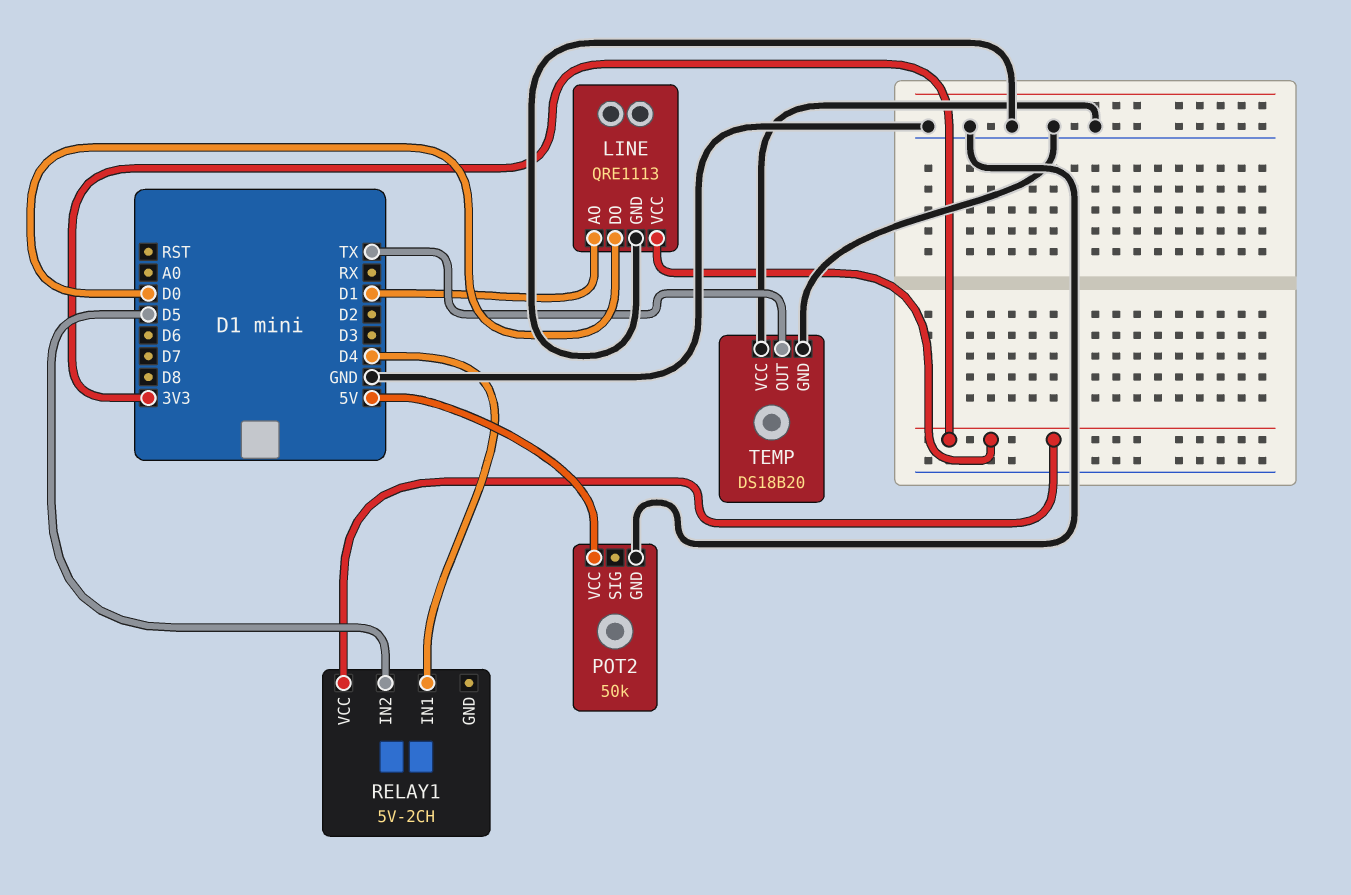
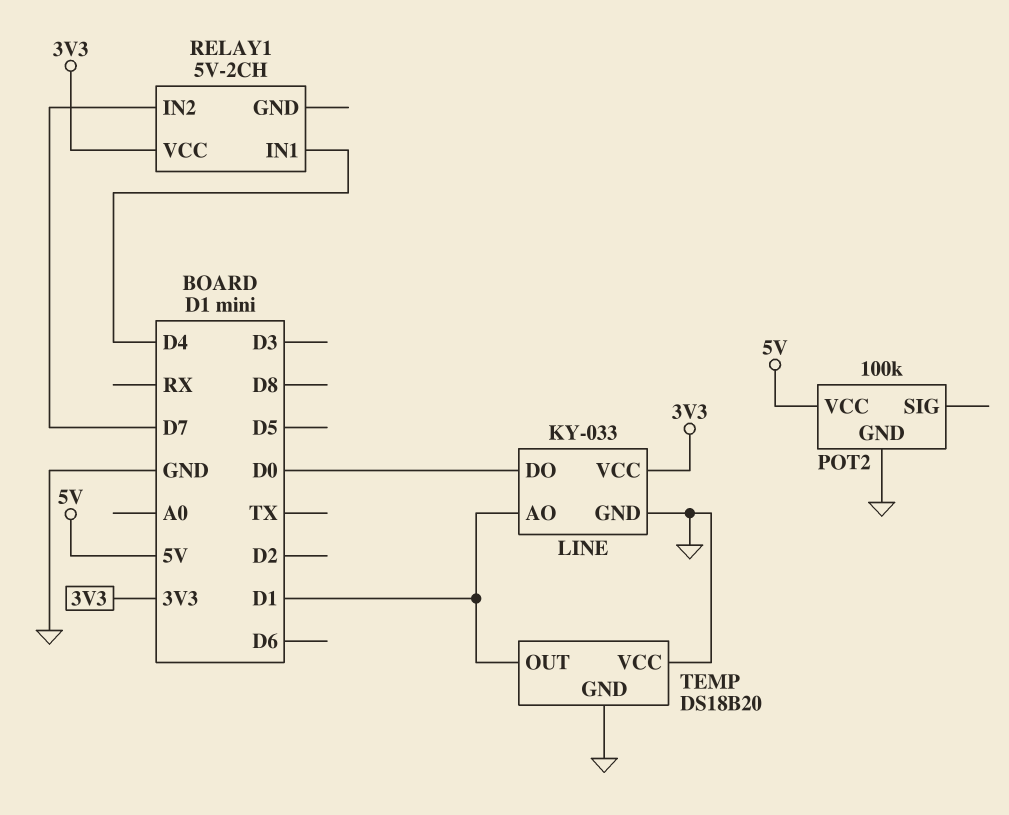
LINE: QRE1113 -> KY-033
POT2: 50k -> 100k
RELAY1 pin IN2: D5 -> D7
TEMP pin OUT: TX -> D1

